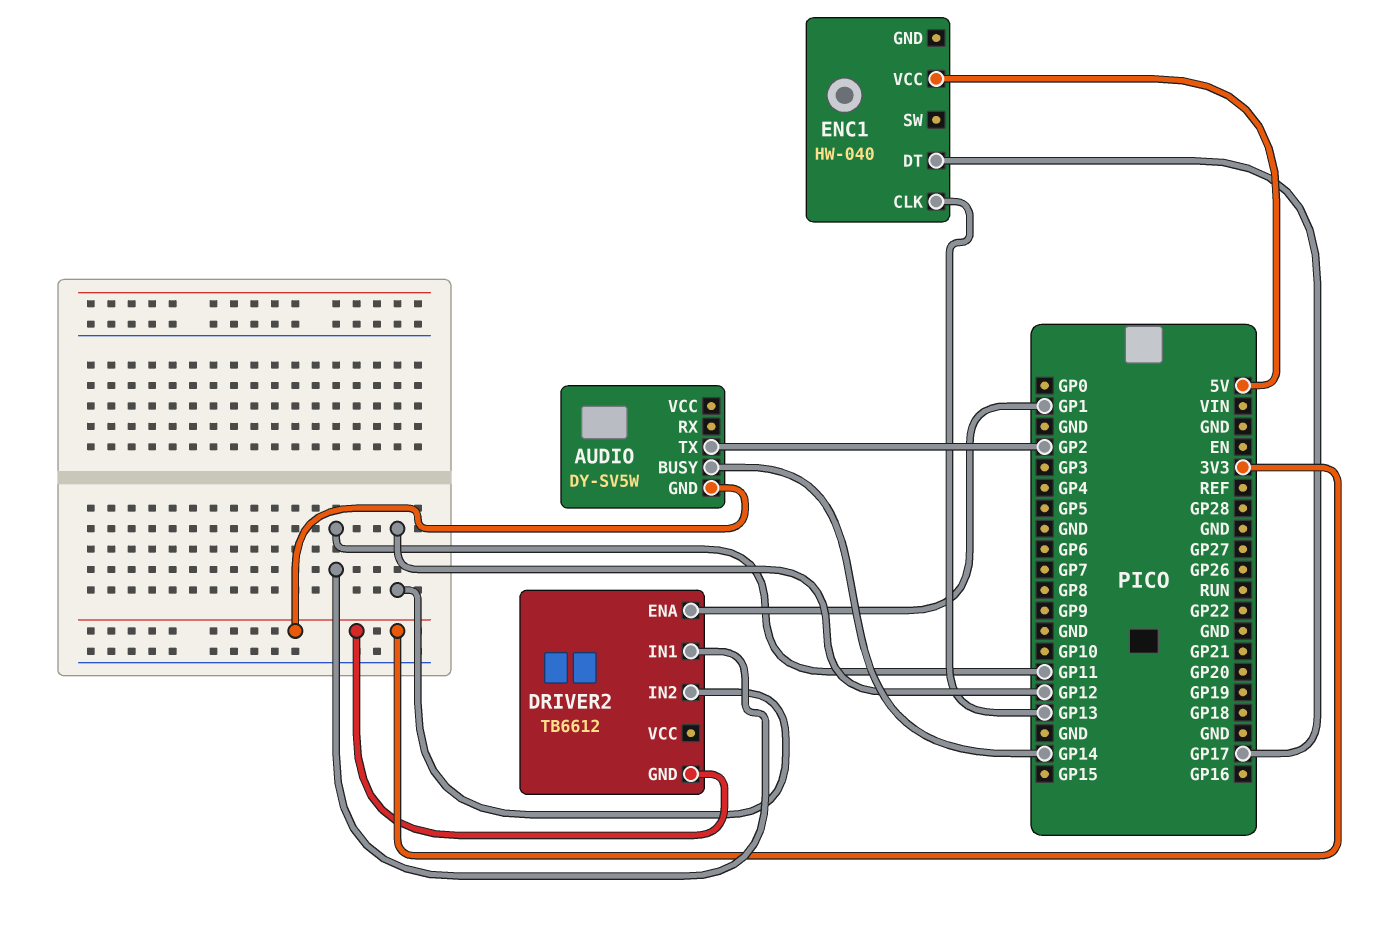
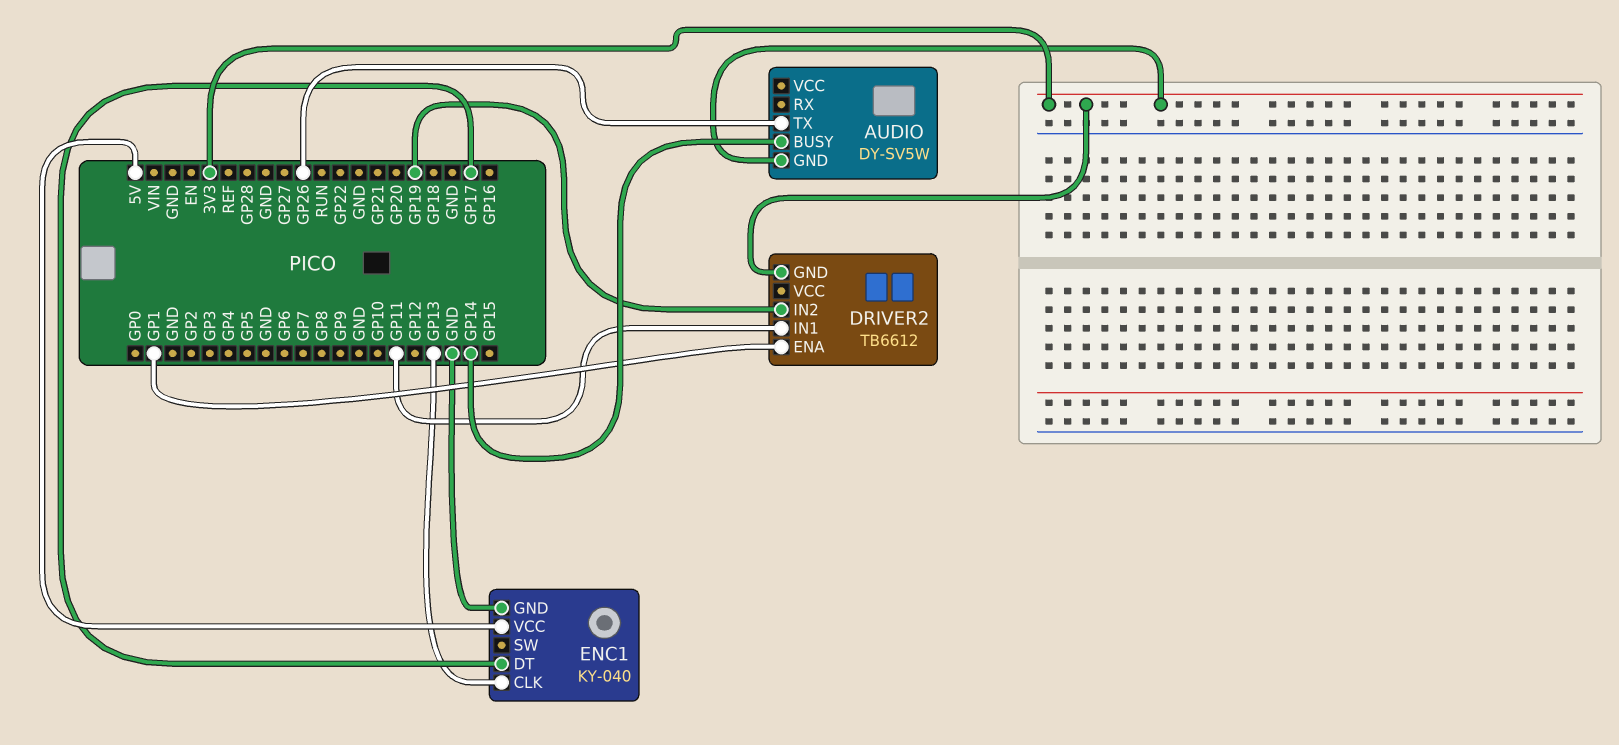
AUDIO pin TX: GP2 -> GP26
DRIVER2 pin IN2: GP12 -> GP19
ENC1: HW-040 -> KY-040
ENC1 pin GND: none -> GND

